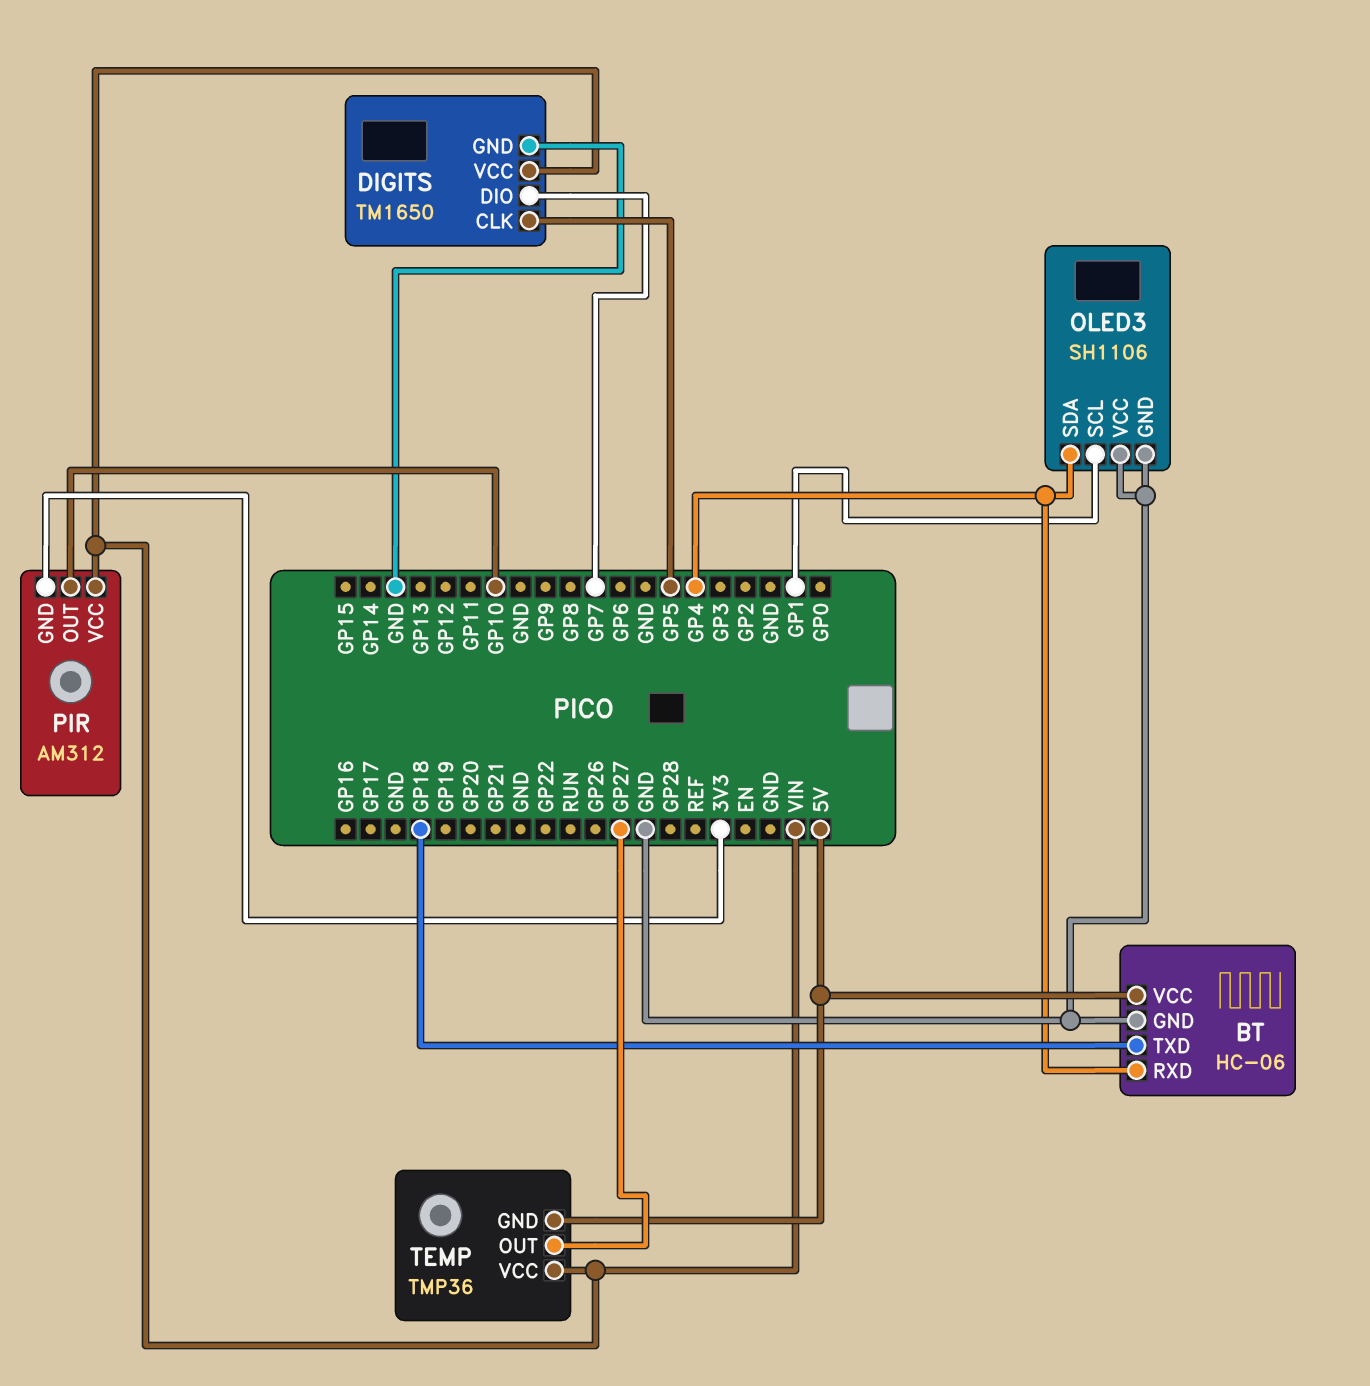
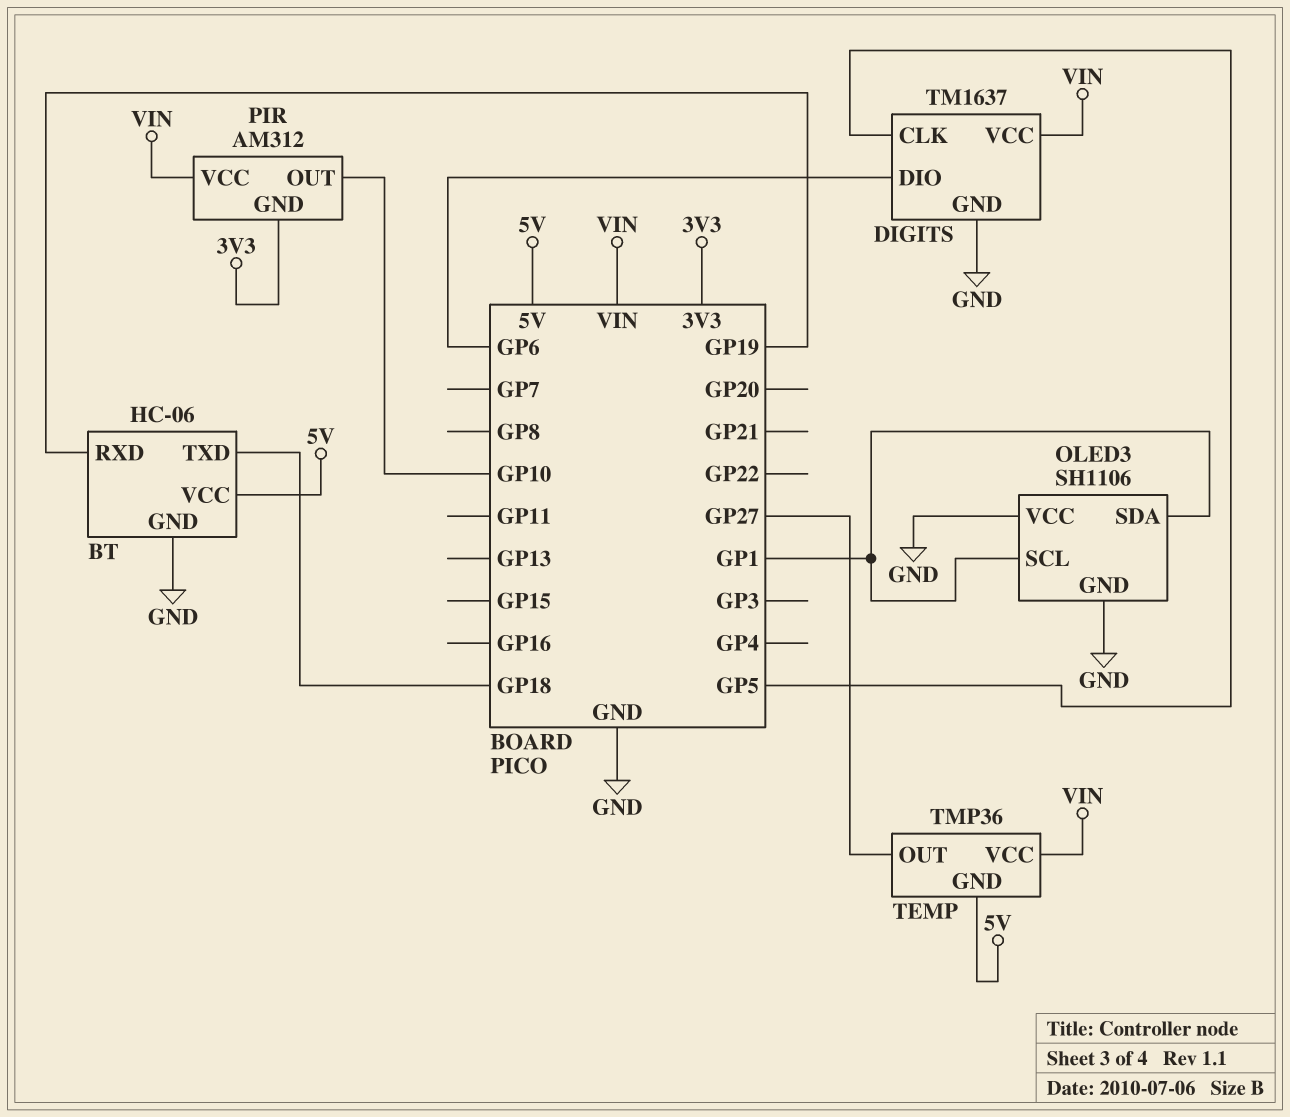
BT pin RXD: GP4 -> GP19
DIGITS: TM1650 -> TM1637
DIGITS pin DIO: GP7 -> GP6
OLED3 pin SDA: GP4 -> GP1

